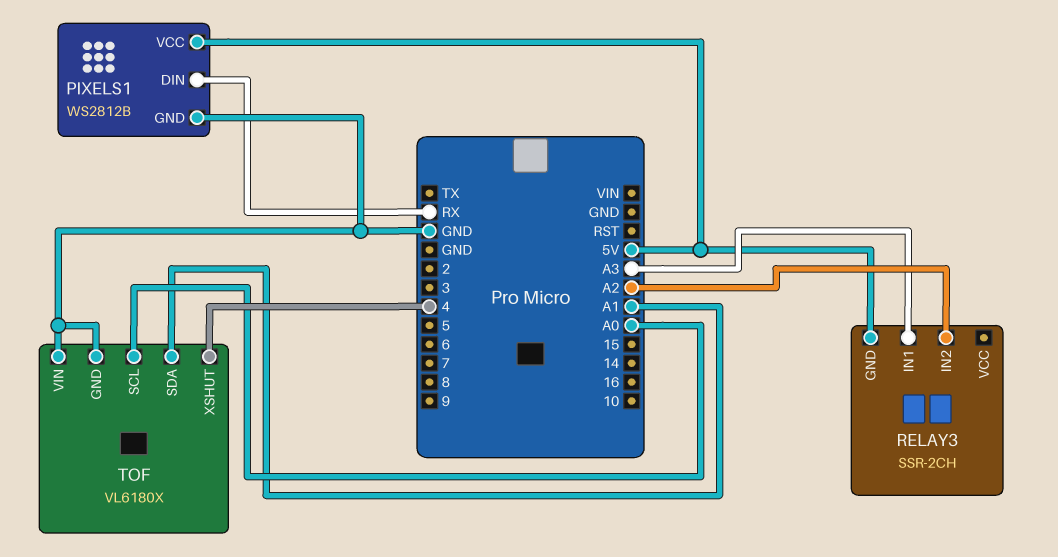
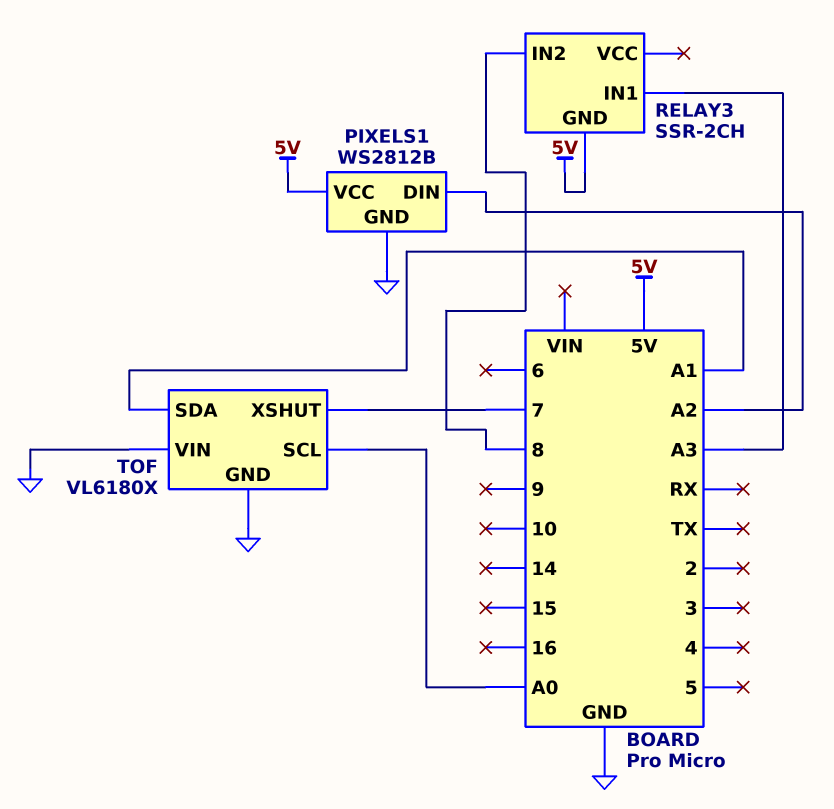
PIXELS1 pin DIN: RX -> A2
RELAY3 pin IN2: A2 -> 8
TOF pin XSHUT: 4 -> 7

